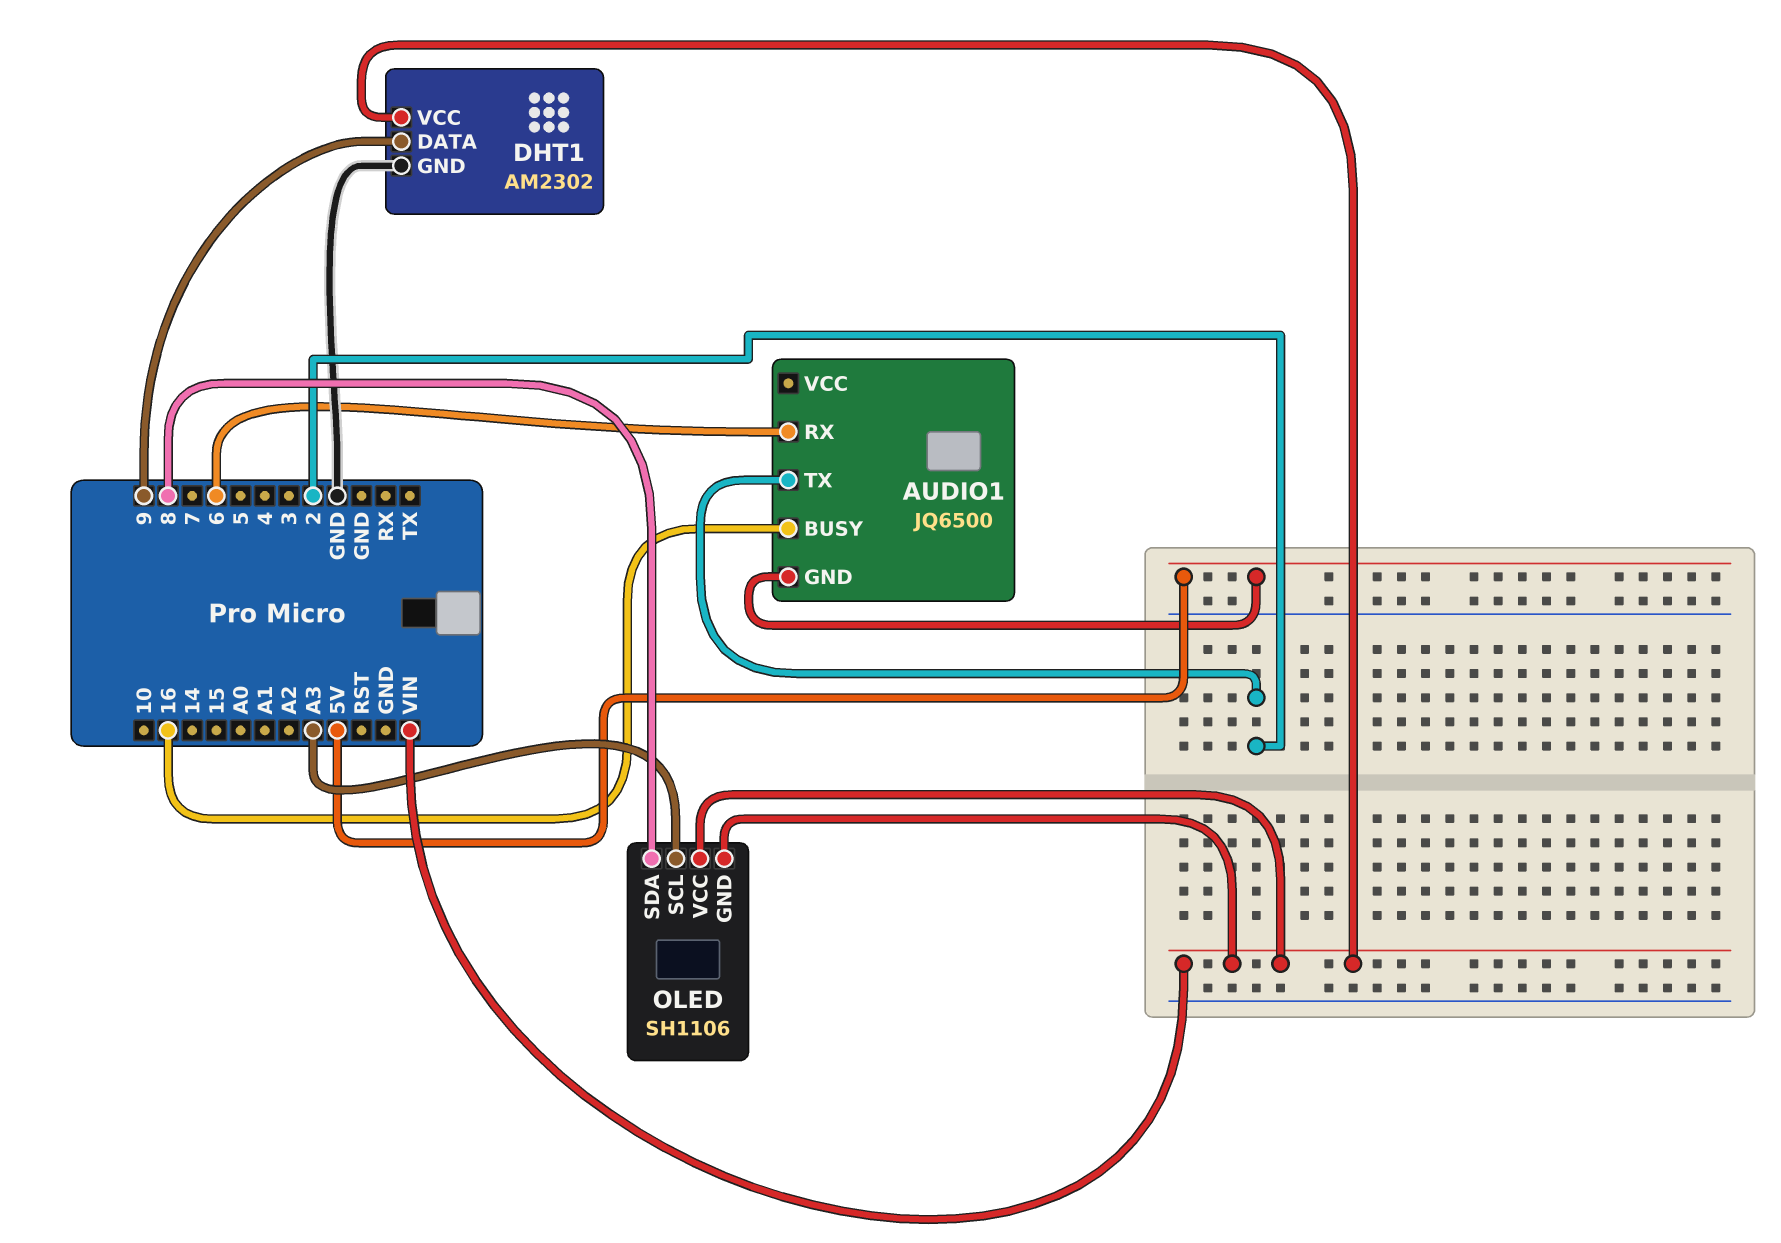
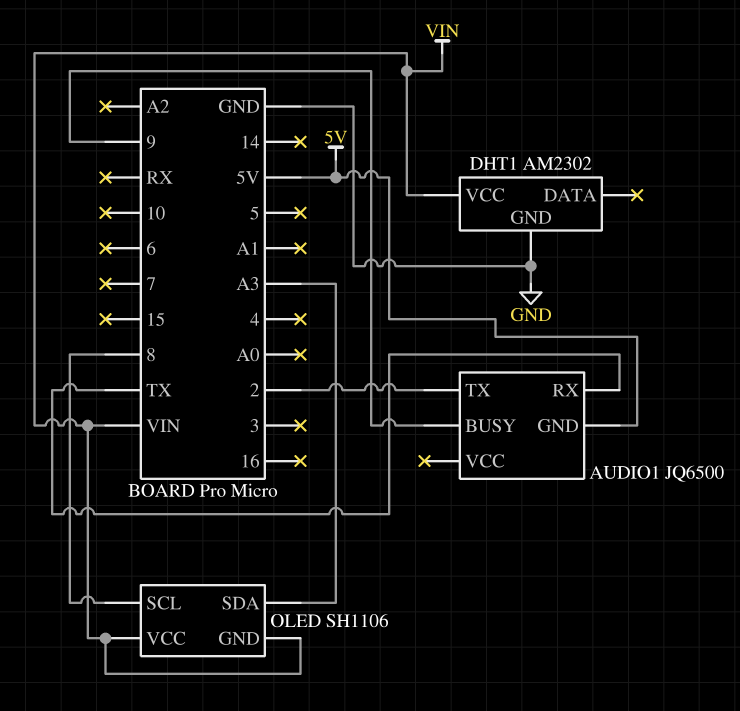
AUDIO1 pin BUSY: 16 -> 9
AUDIO1 pin RX: 6 -> TX
DHT1 pin DATA: 9 -> none
OLED pin SCL: A3 -> 8
OLED pin SDA: 8 -> A3

